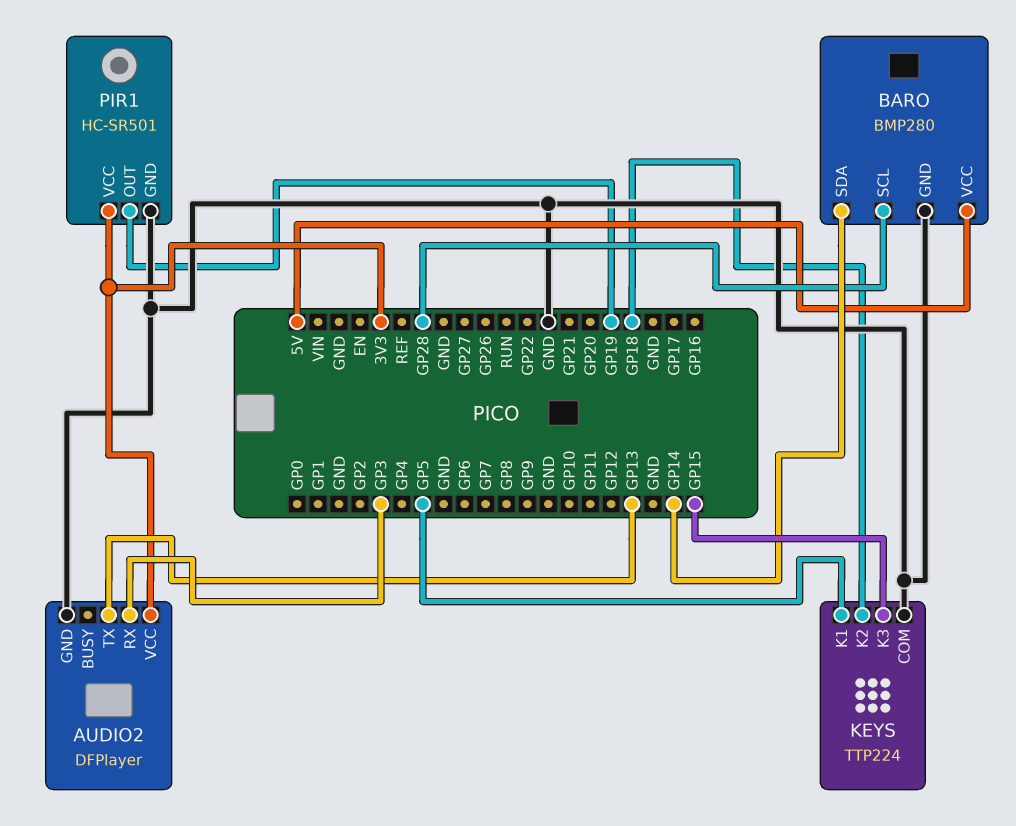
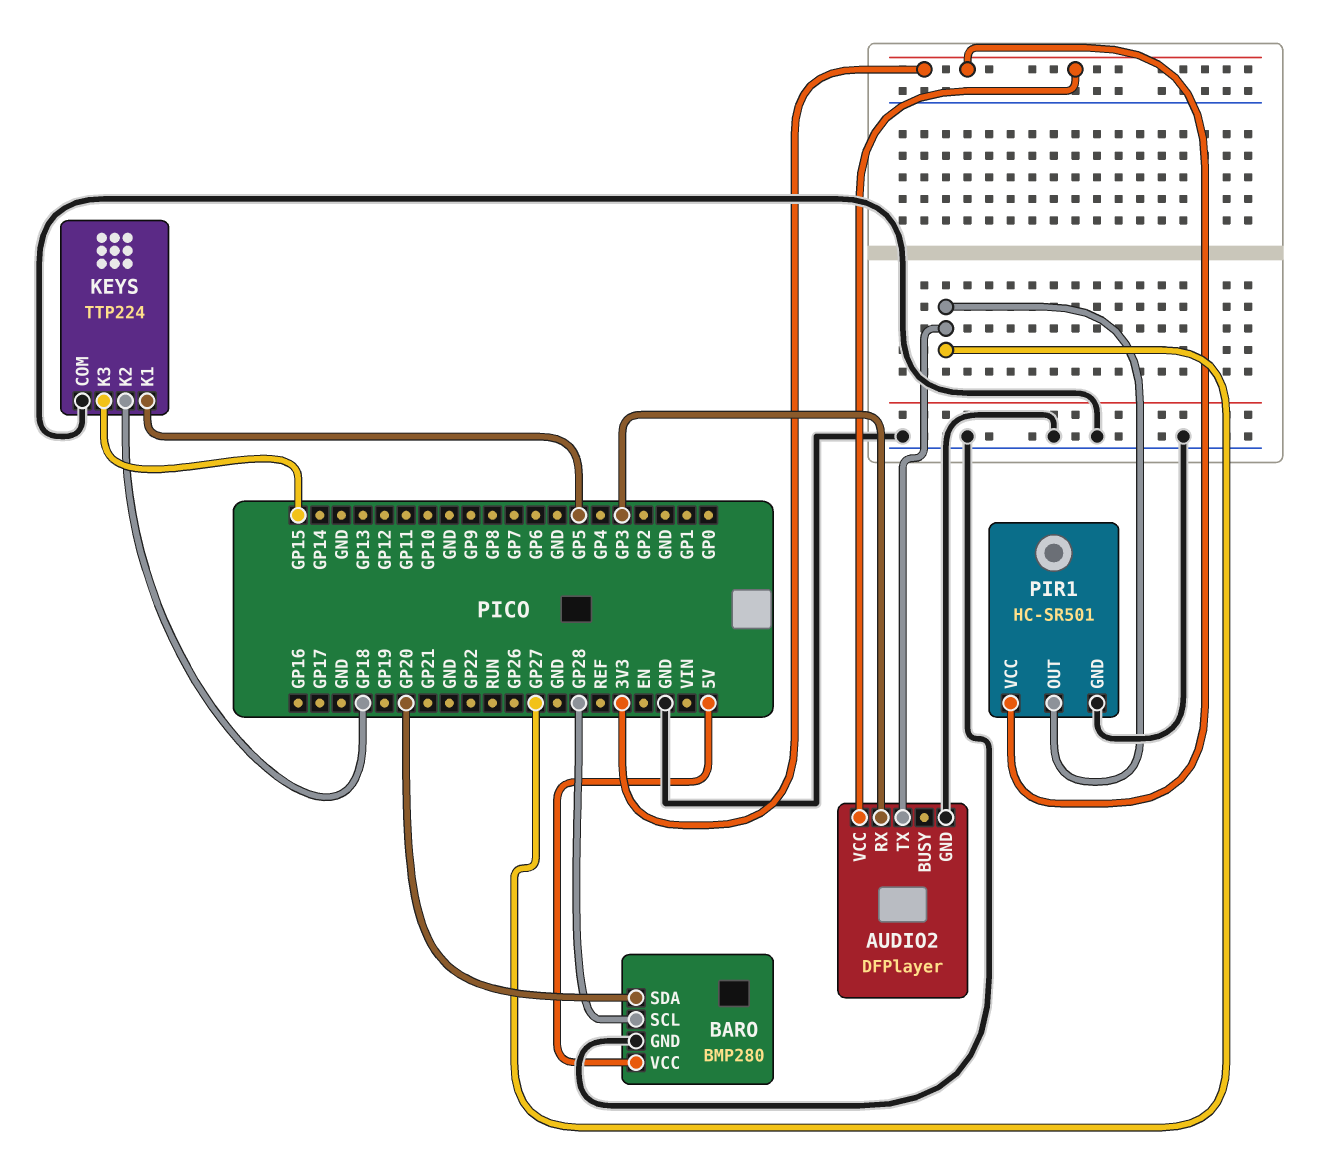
AUDIO2 pin TX: GP13 -> GP27
BARO pin SDA: GP14 -> GP20
PIR1 pin OUT: GP19 -> GP27

